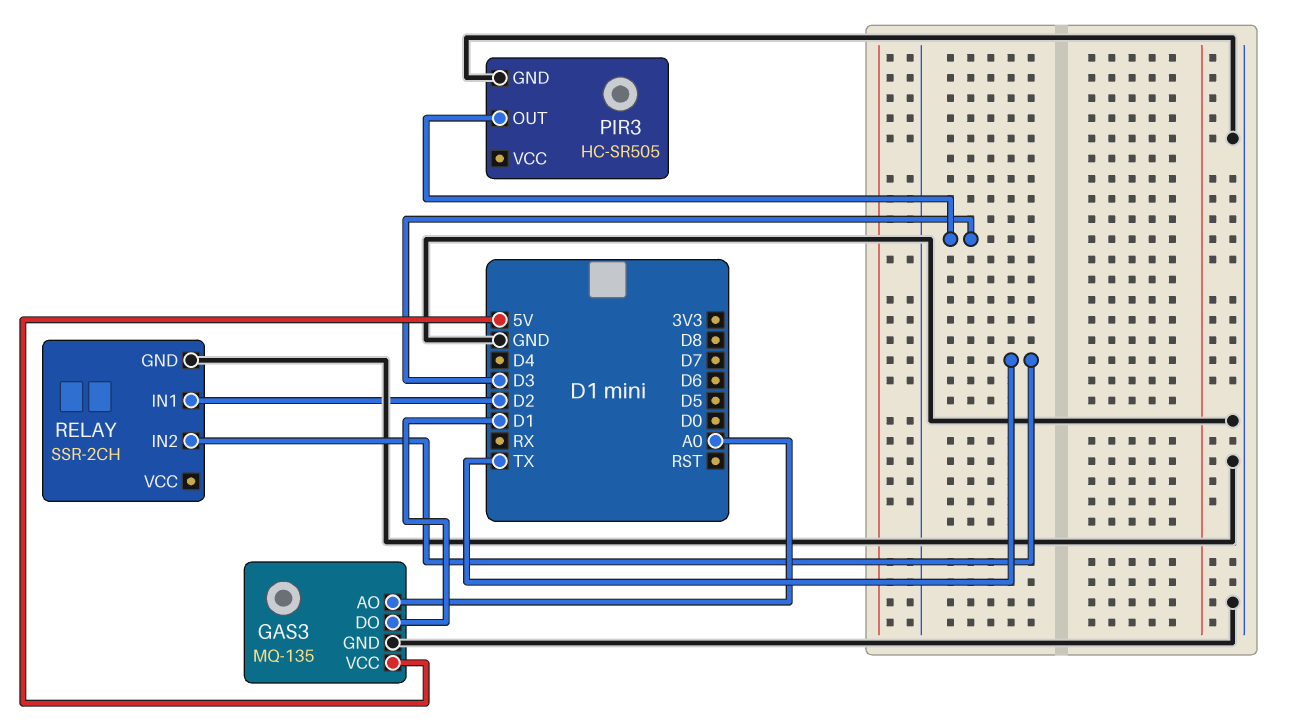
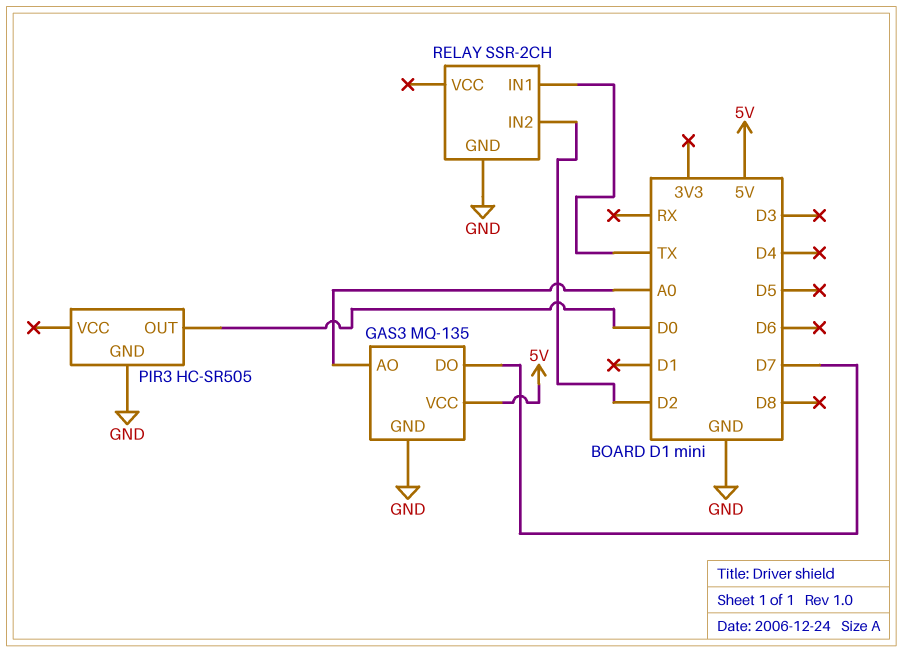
GAS3 pin DO: D1 -> D7
PIR3 pin OUT: D3 -> D0
RELAY pin IN1: D2 -> TX
RELAY pin IN2: TX -> D2

